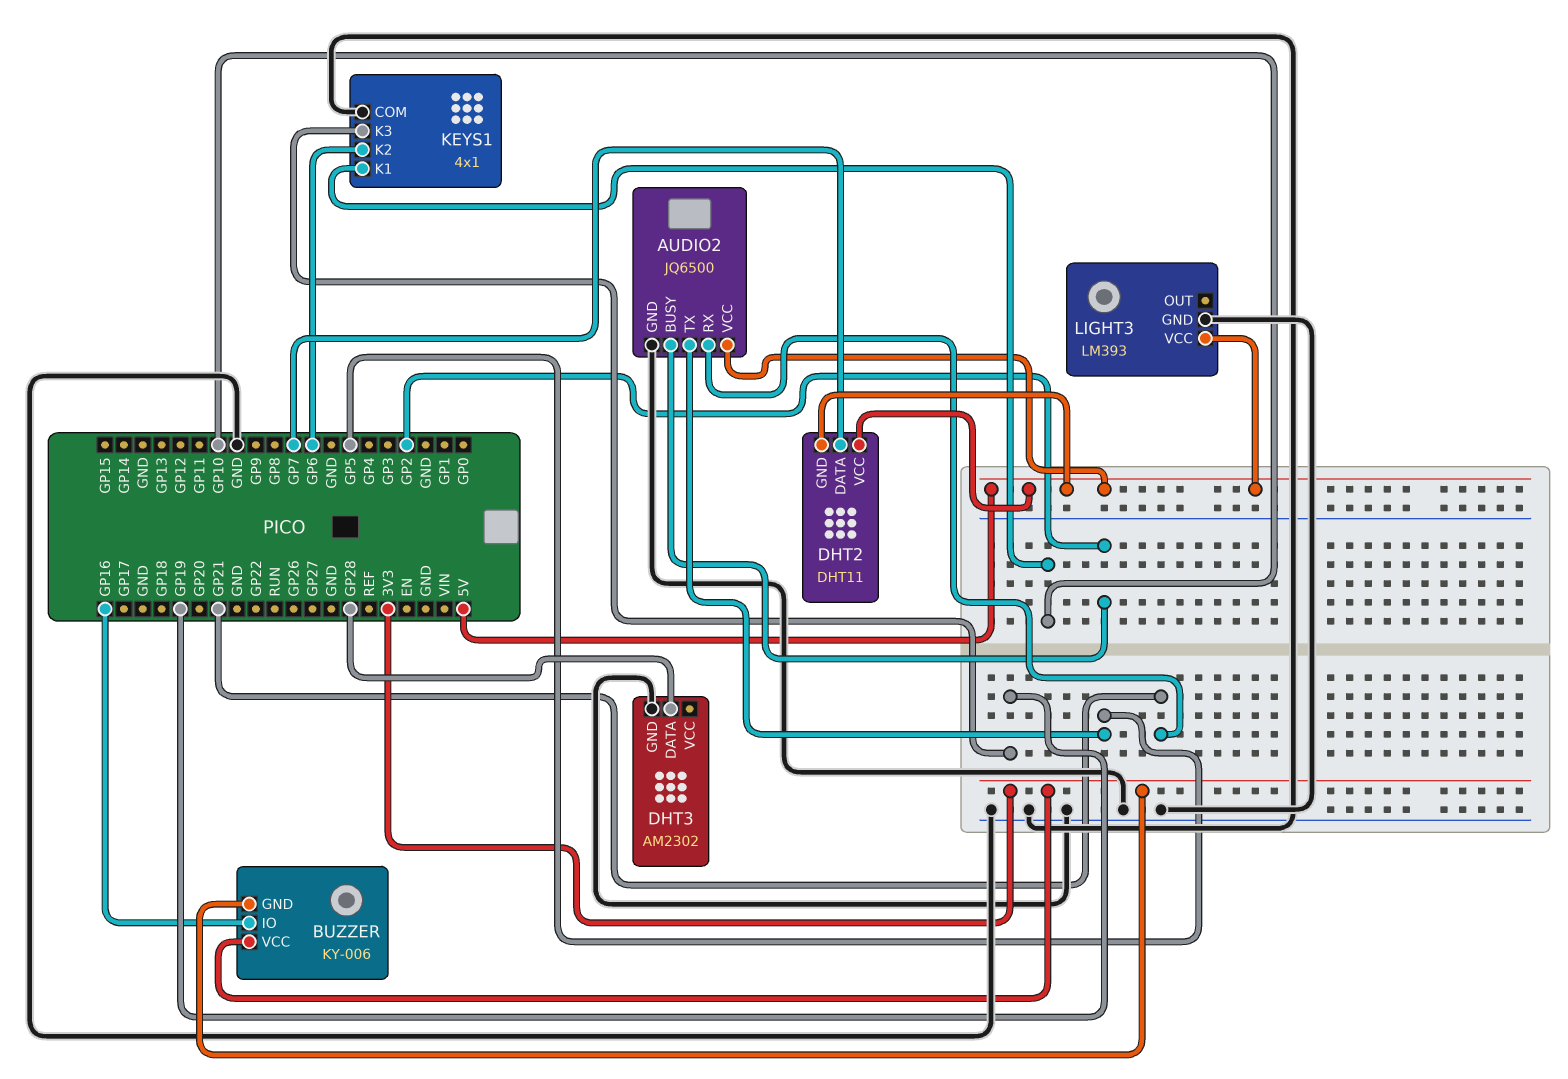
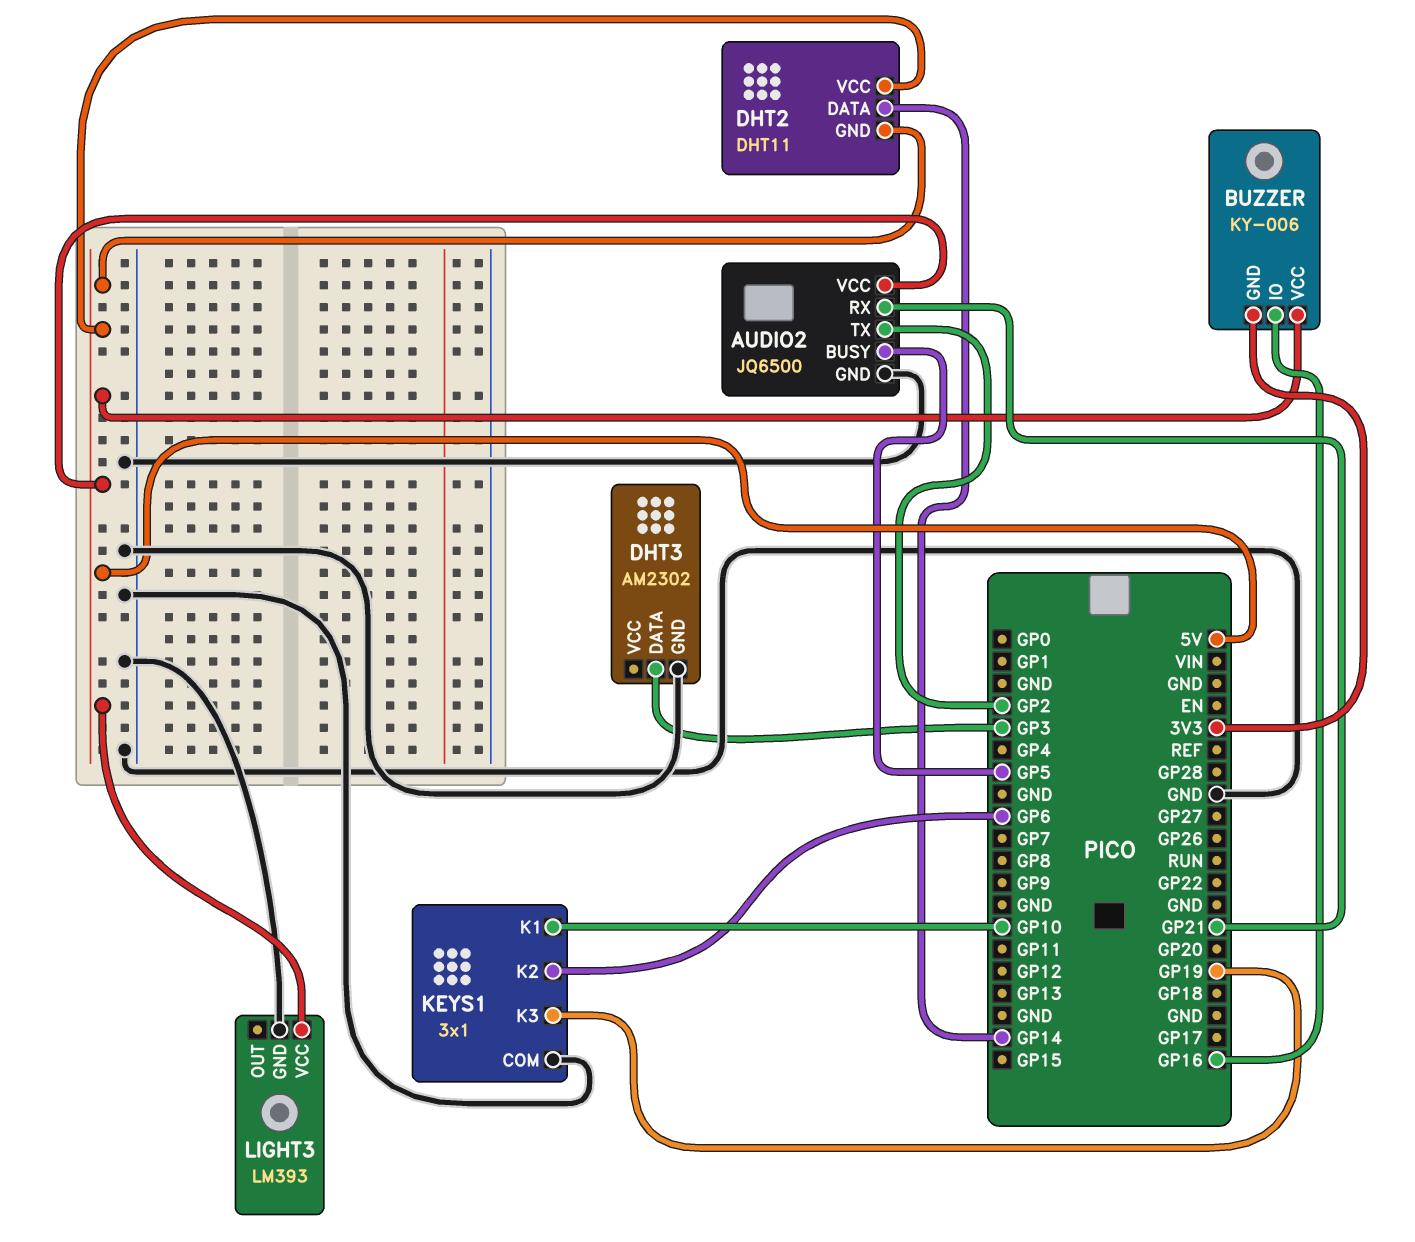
AUDIO2 pin BUSY: GP2 -> GP5
AUDIO2 pin TX: GP5 -> GP2
BUZZER pin VCC: 3V3 -> 5V
DHT2 pin DATA: GP7 -> GP14
DHT3 pin DATA: GP28 -> GP3
KEYS1: 4x1 -> 3x1

